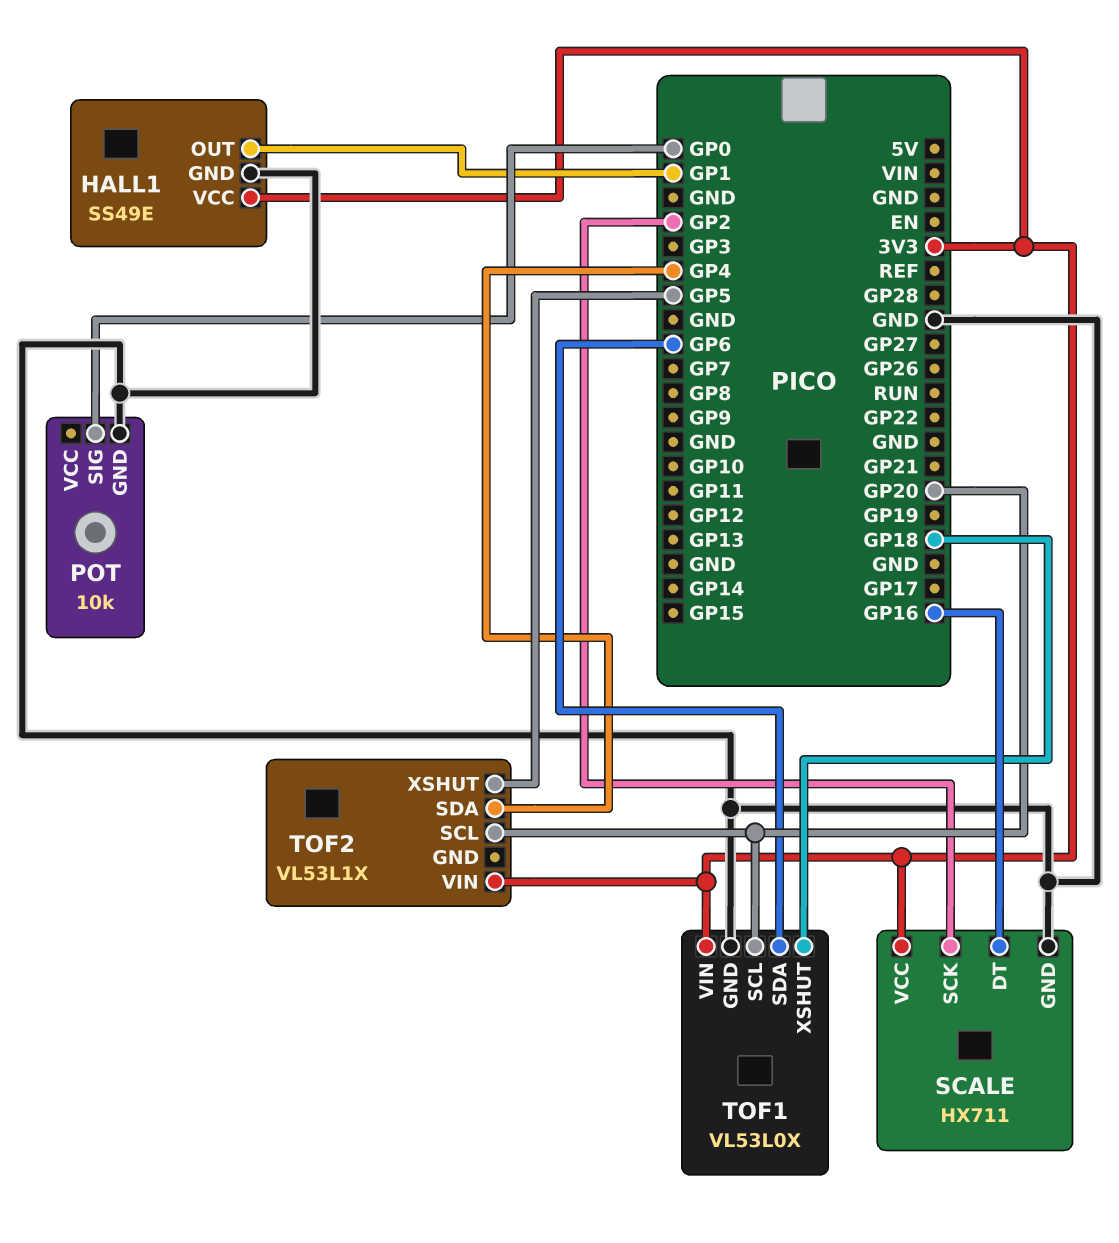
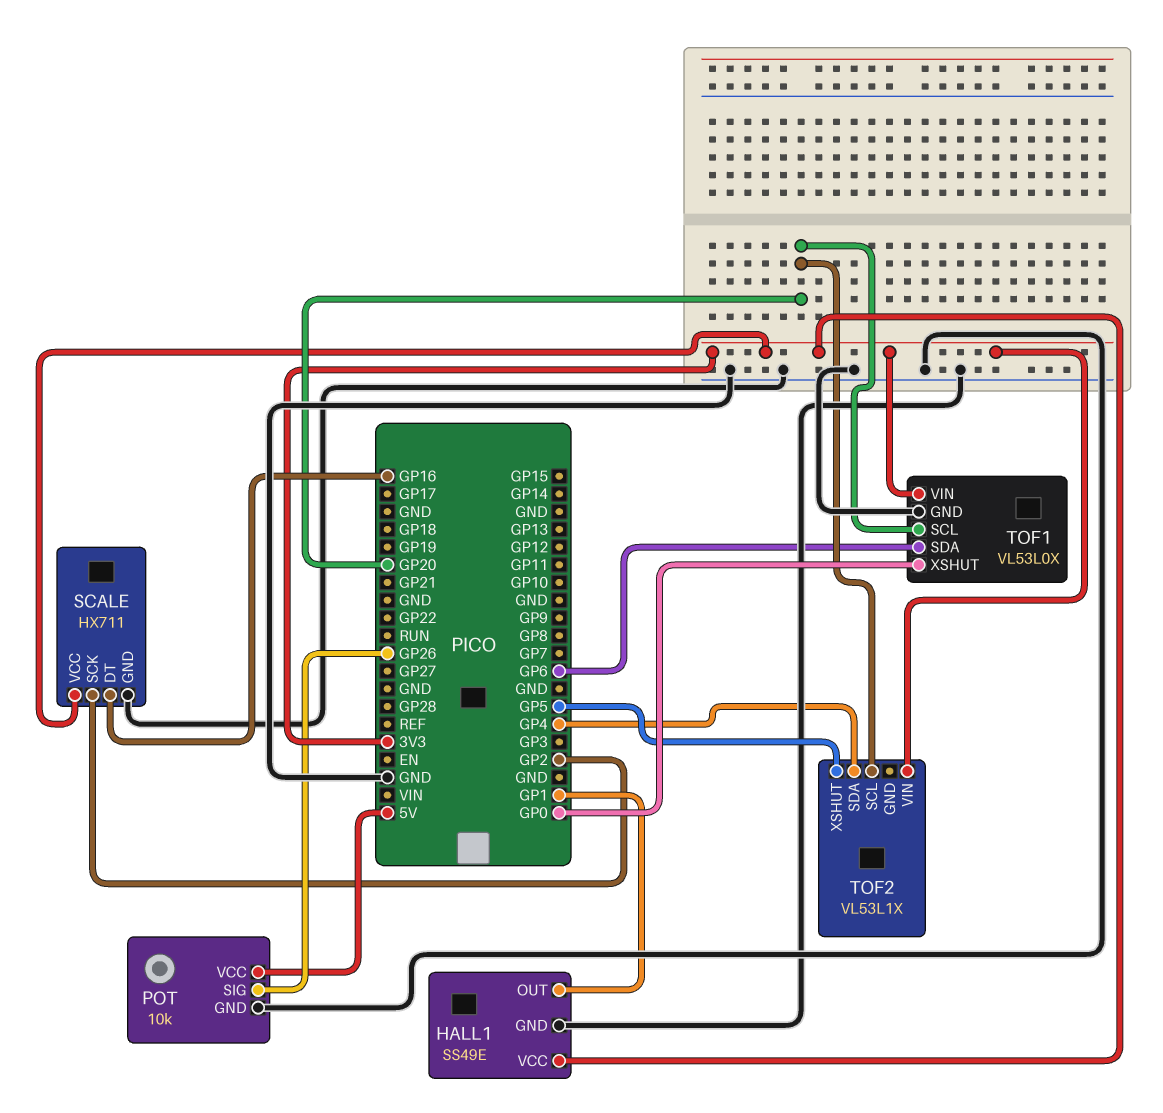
POT pin SIG: GP0 -> GP26
POT pin VCC: none -> 5V
TOF1 pin XSHUT: GP18 -> GP0

